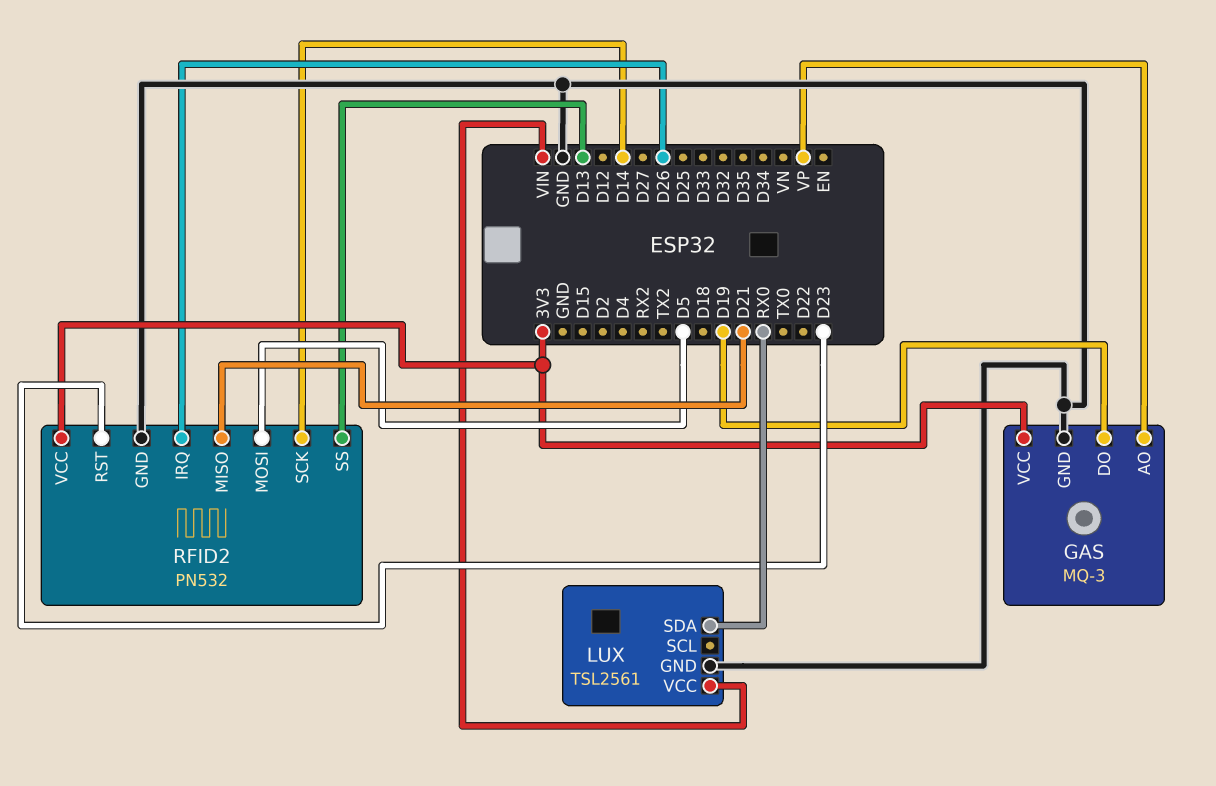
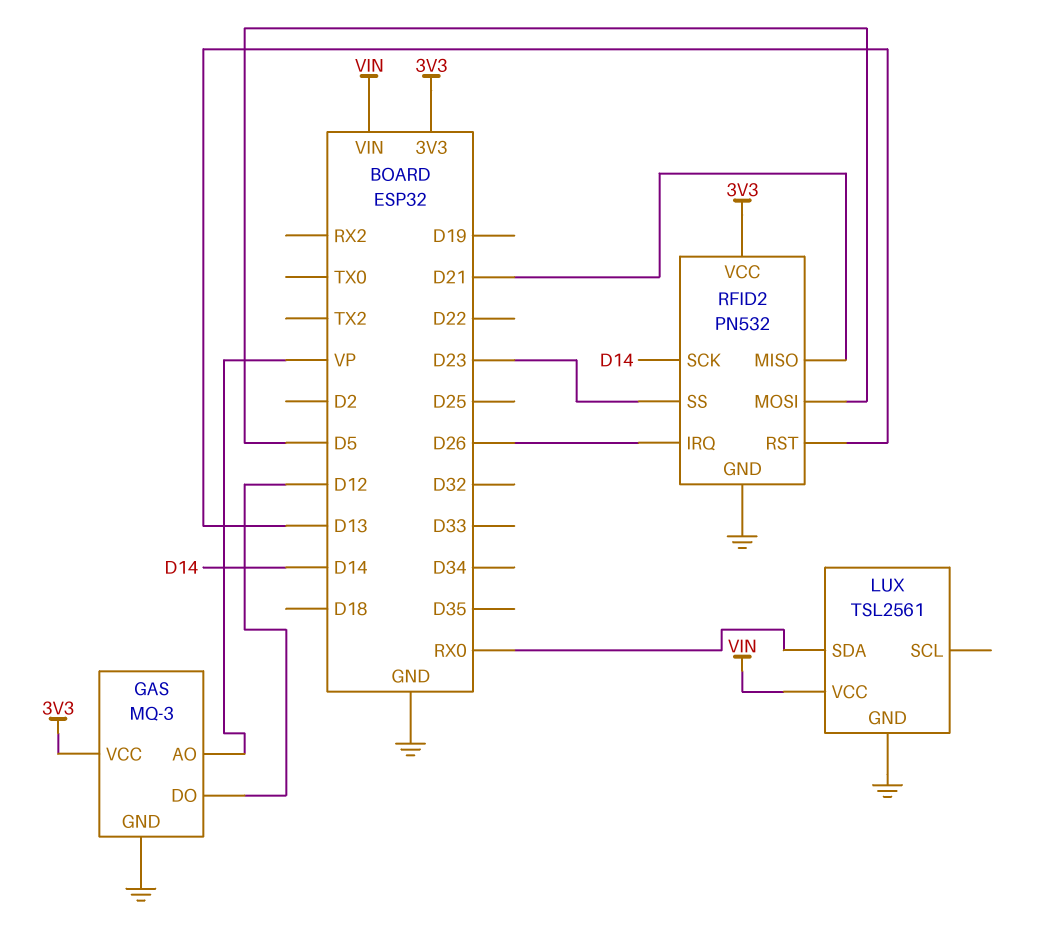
GAS pin DO: D19 -> D12
RFID2 pin RST: D23 -> D13
RFID2 pin SS: D13 -> D23

